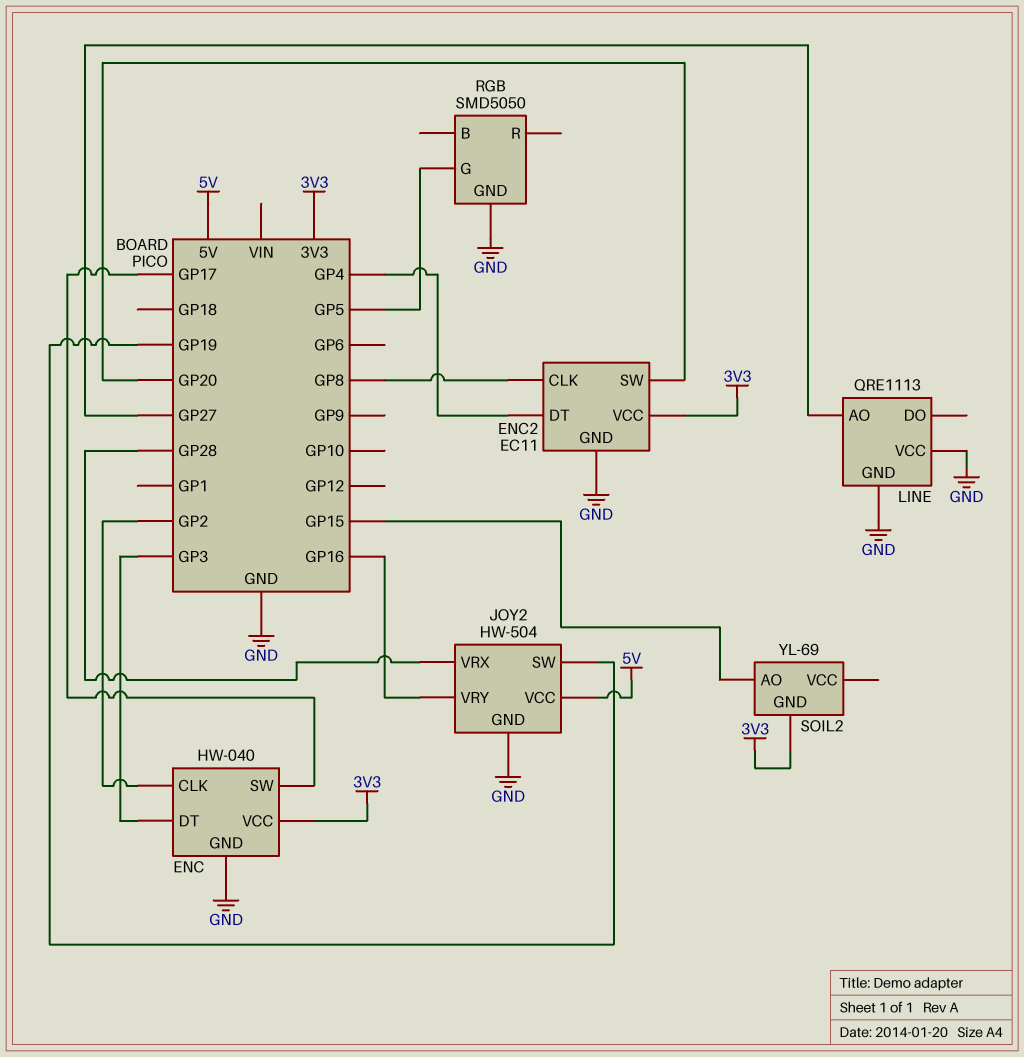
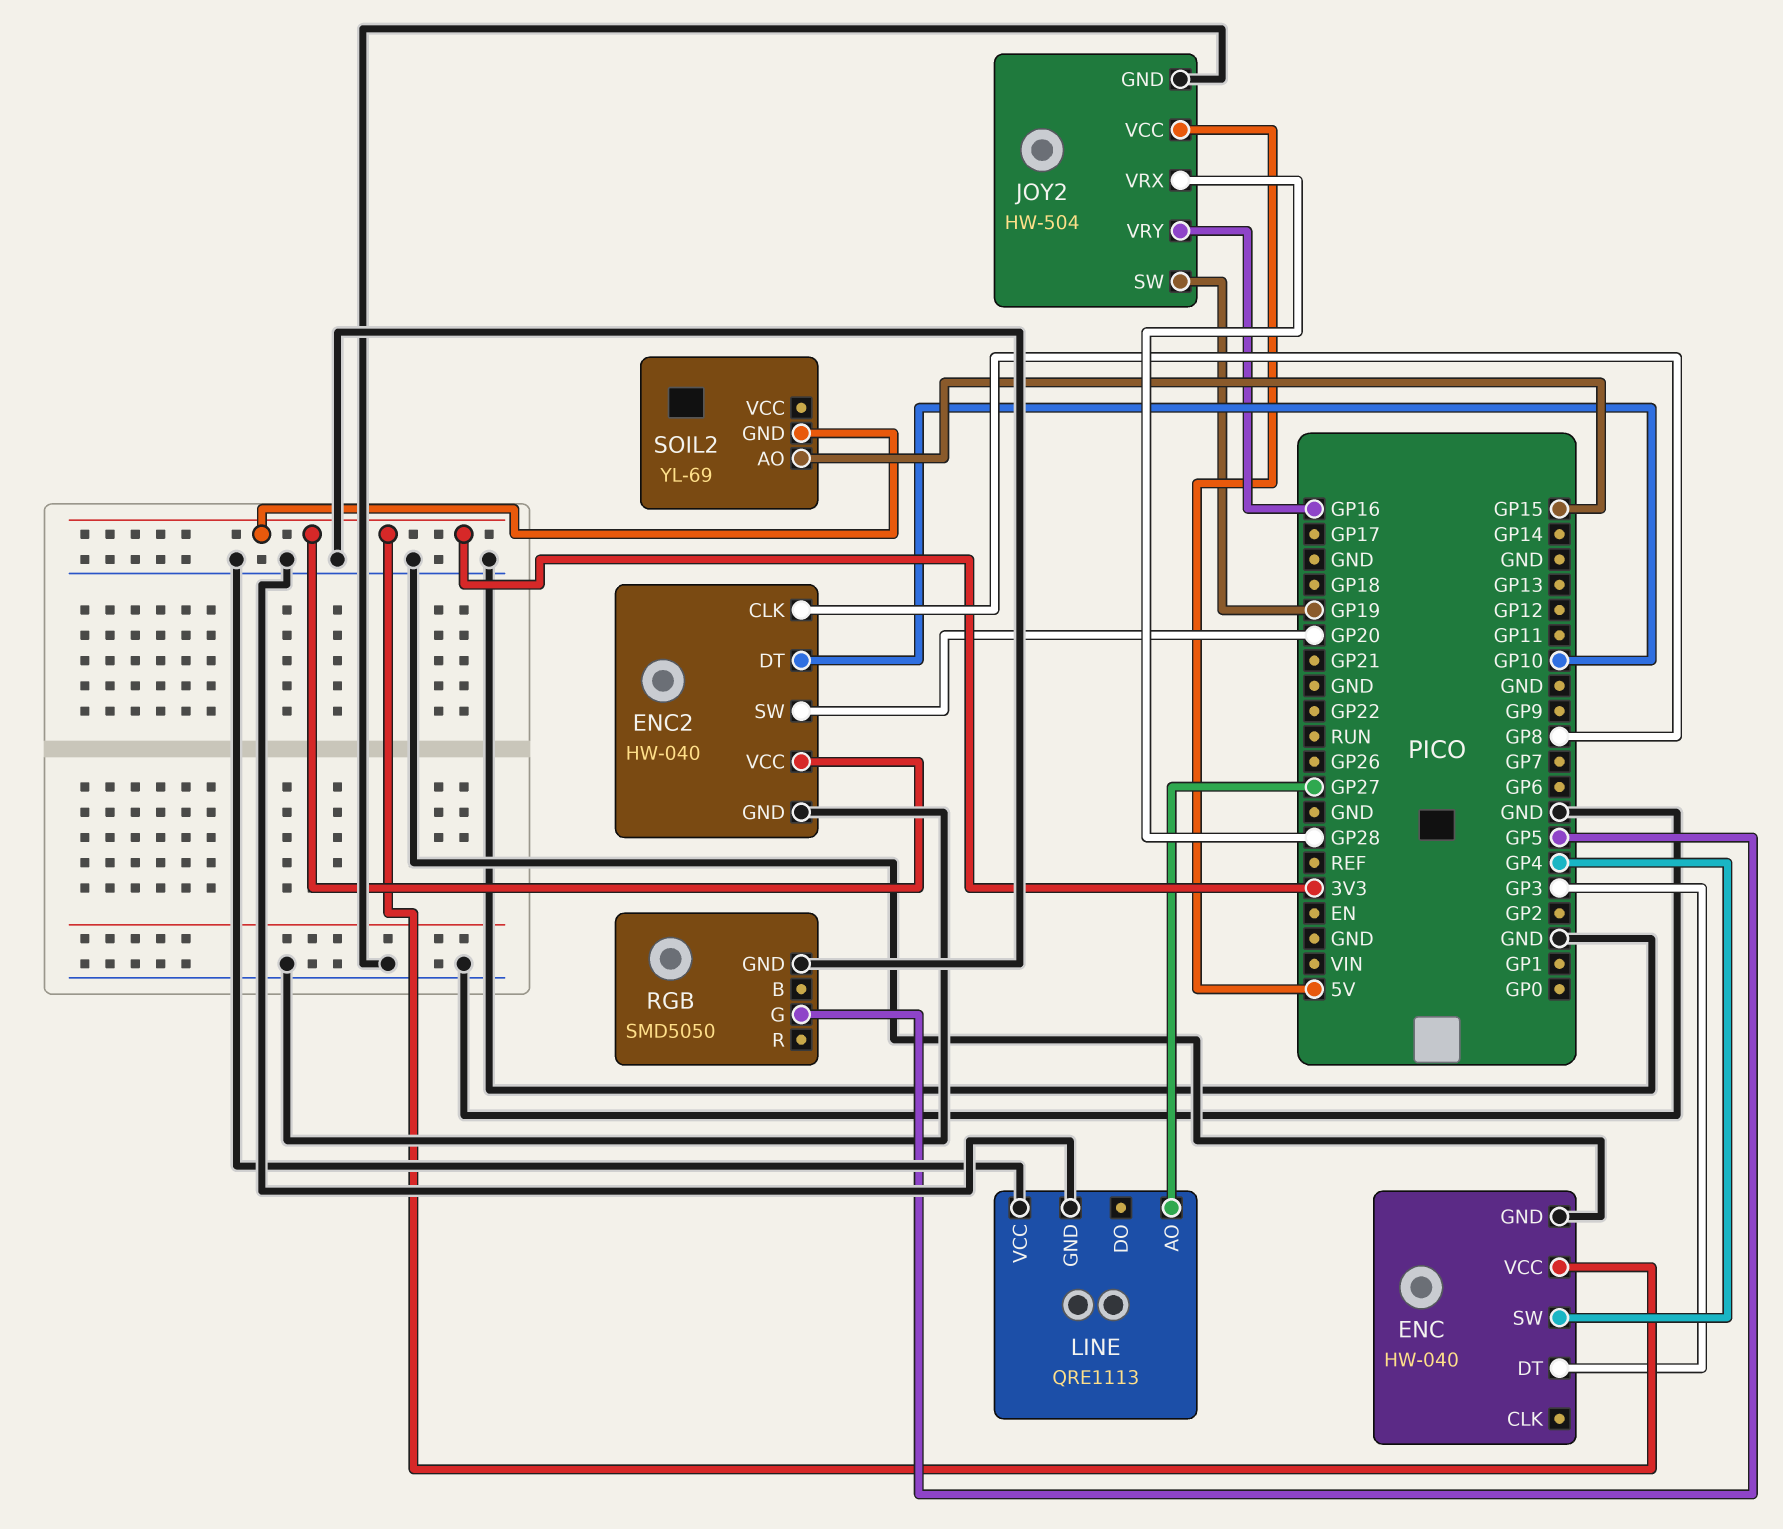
ENC pin CLK: GP2 -> none
ENC pin SW: GP17 -> GP4
ENC2: EC11 -> HW-040
ENC2 pin DT: GP4 -> GP10

